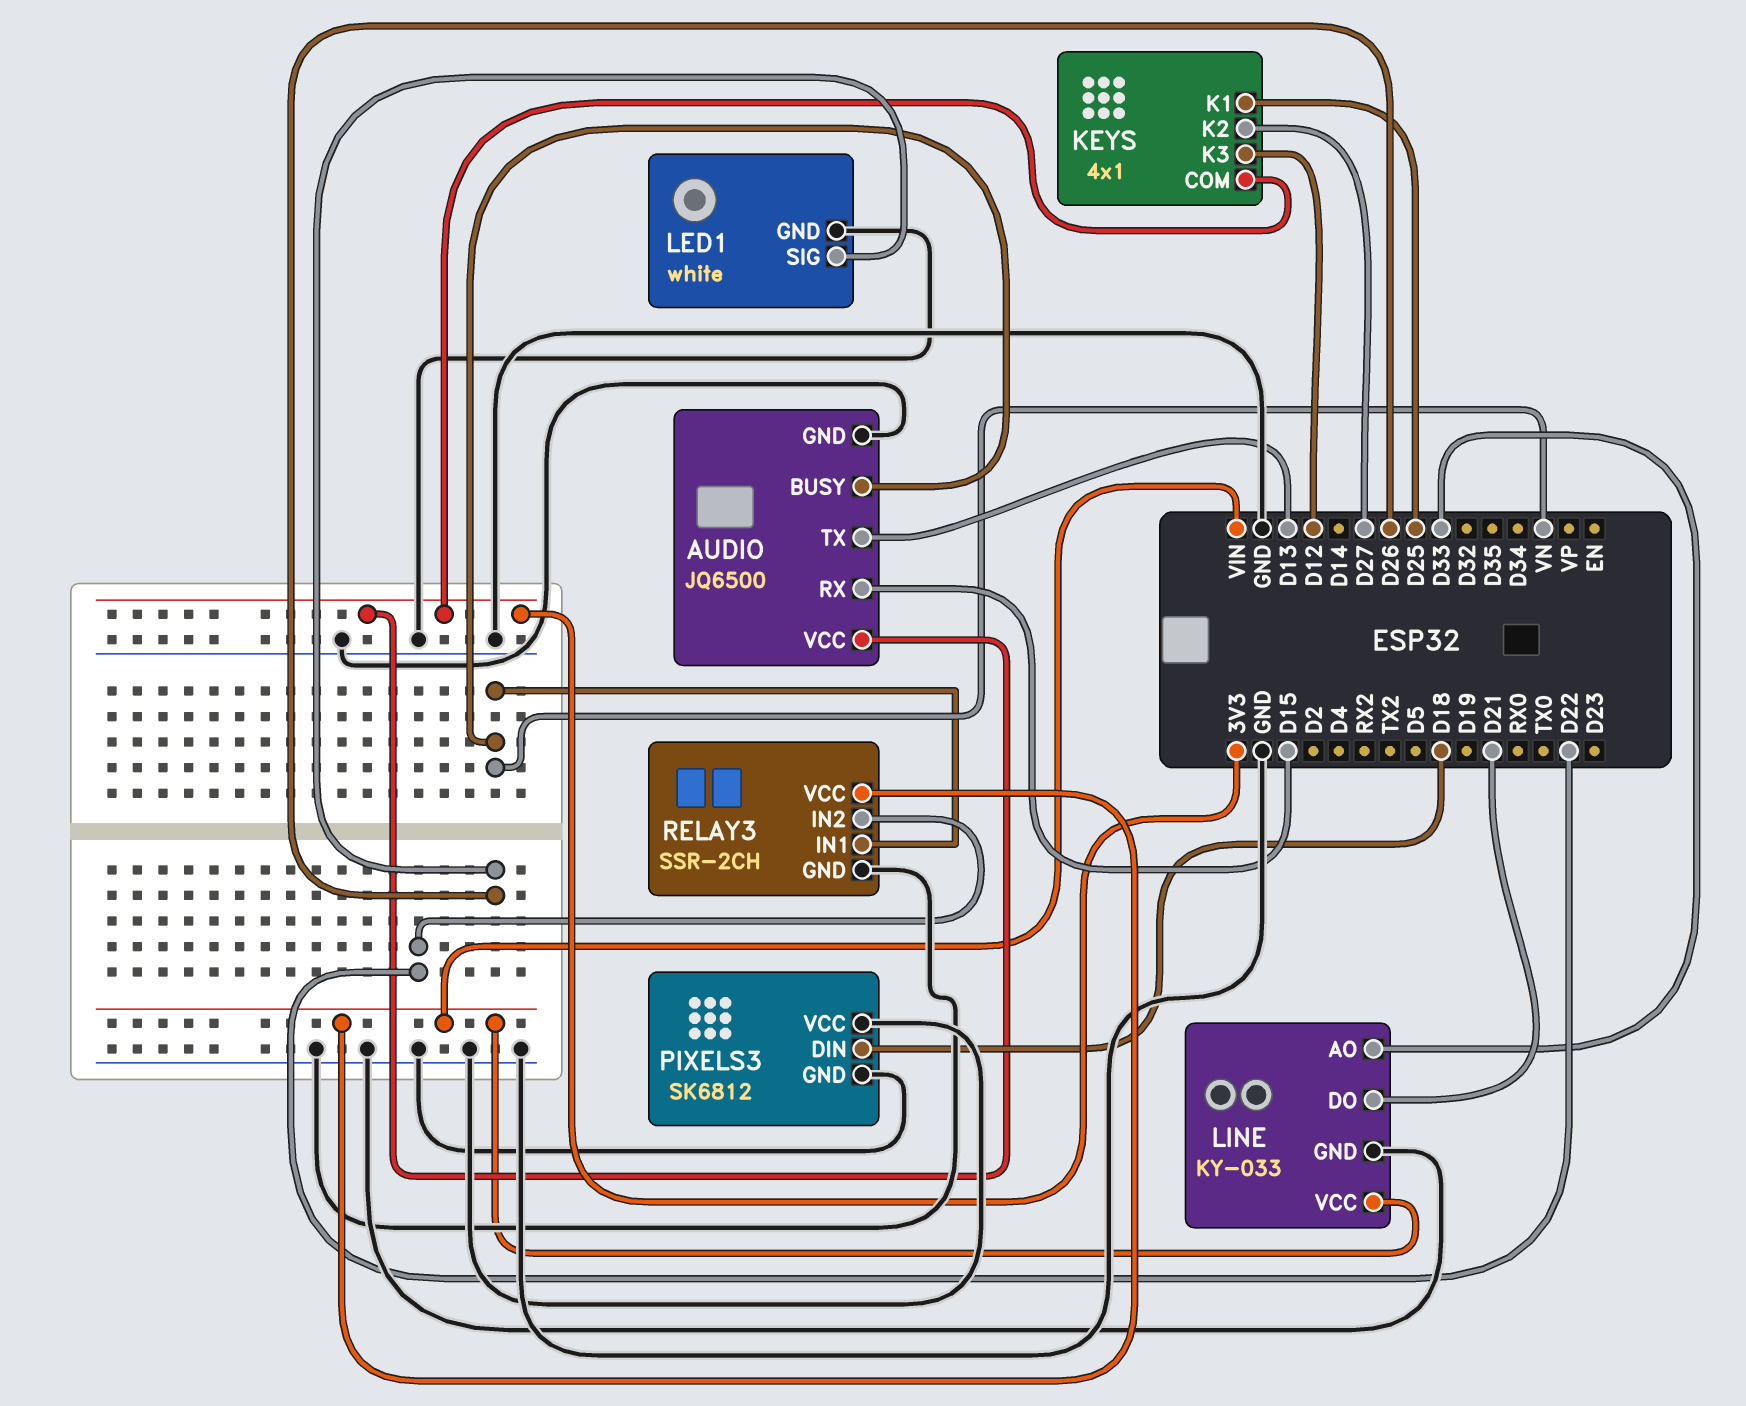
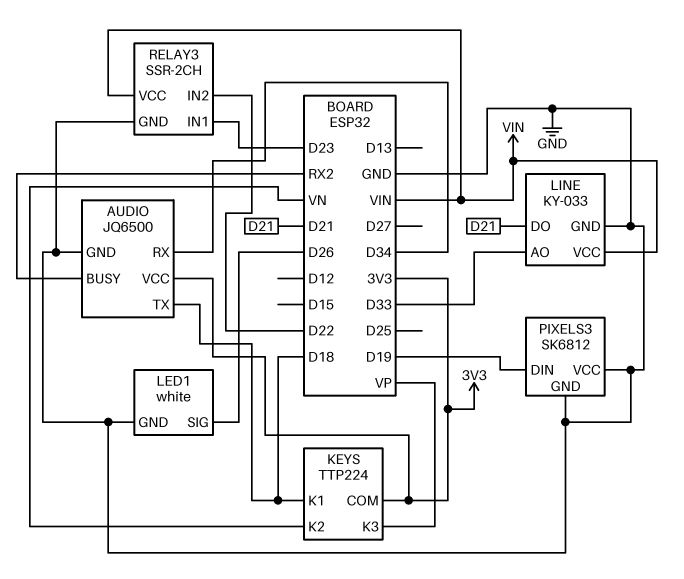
AUDIO pin BUSY: VN -> RX2
AUDIO pin RX: D15 -> D34
AUDIO pin TX: D13 -> D18
KEYS: 4x1 -> TTP224
KEYS pin K1: D25 -> D18
KEYS pin K2: D27 -> VN
KEYS pin K3: D12 -> VP
PIXELS3 pin DIN: D18 -> D19
RELAY3 pin IN1: VN -> D23

